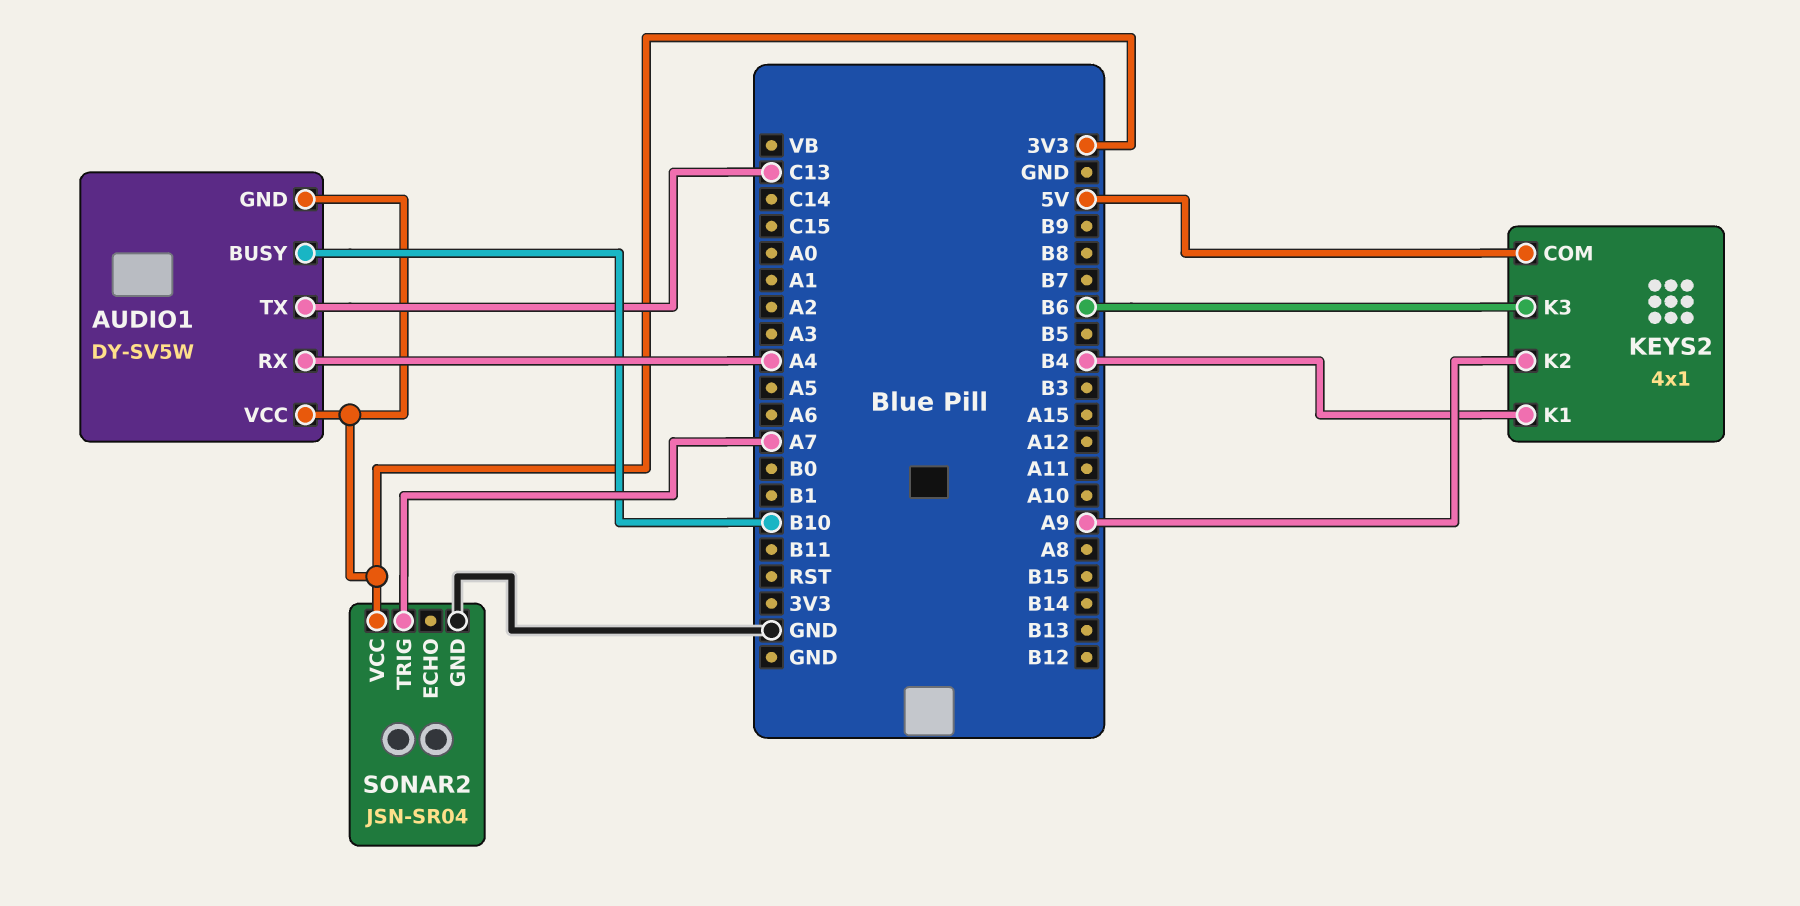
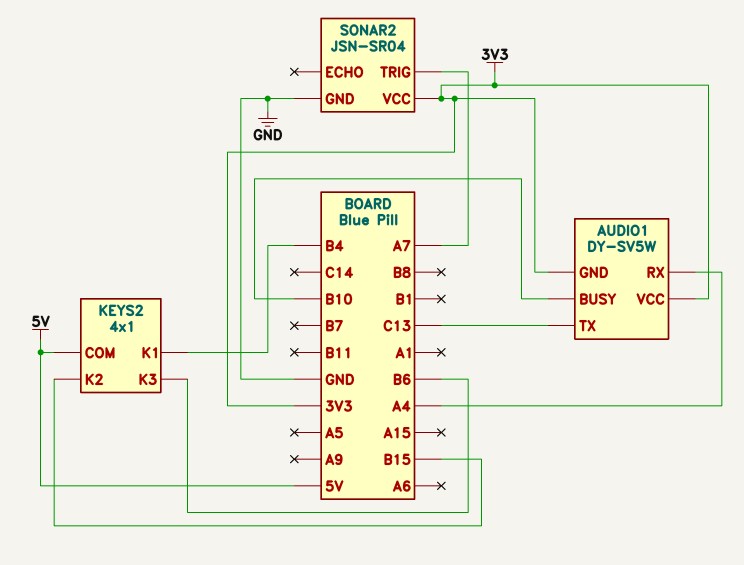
KEYS2 pin K2: A9 -> B15

